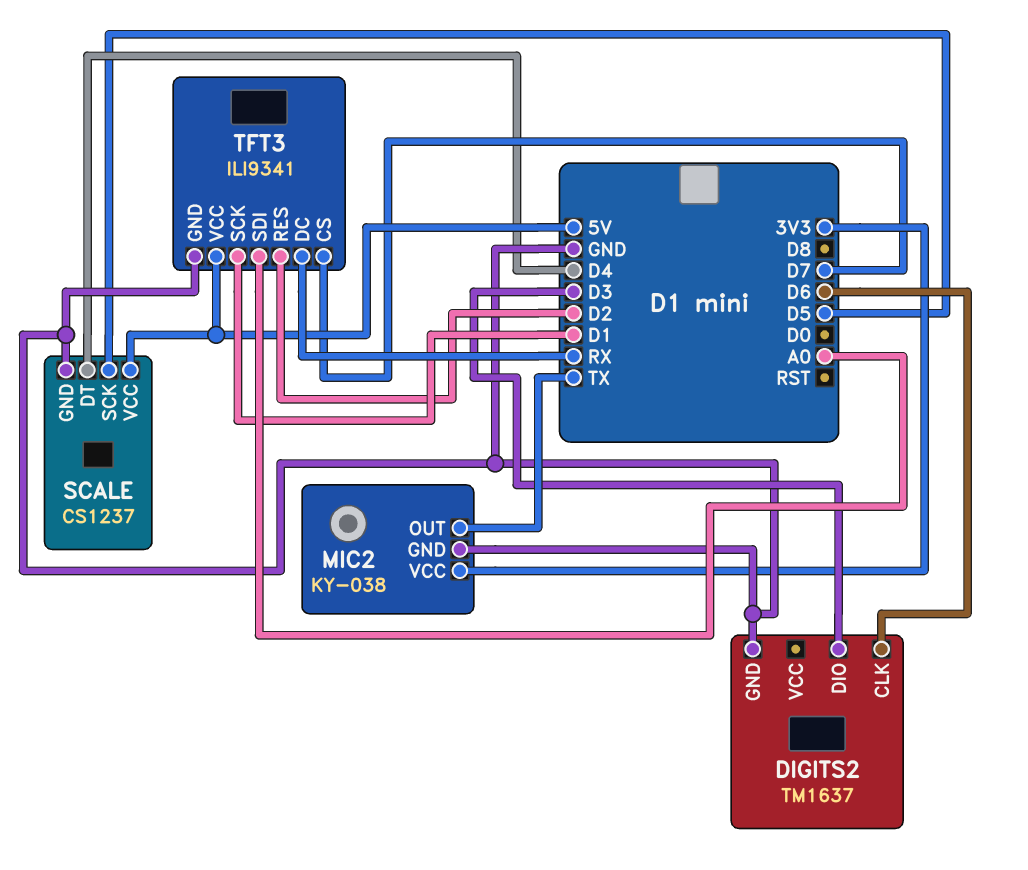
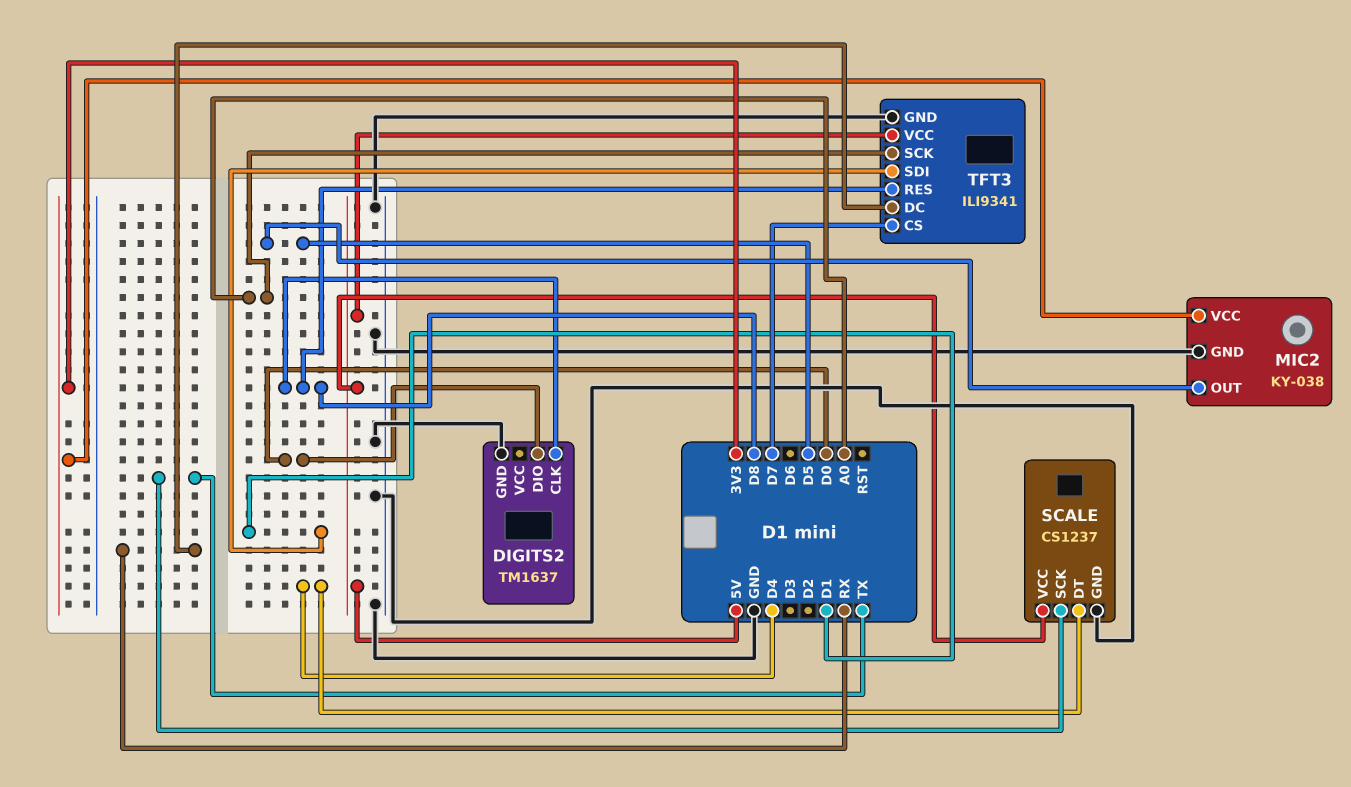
DIGITS2 pin CLK: D6 -> D8
DIGITS2 pin DIO: D3 -> D0
MIC2 pin OUT: TX -> D5
SCALE pin SCK: D5 -> TX
TFT3 pin RES: D2 -> D8
TFT3 pin SCK: D1 -> A0
TFT3 pin SDI: A0 -> D1

